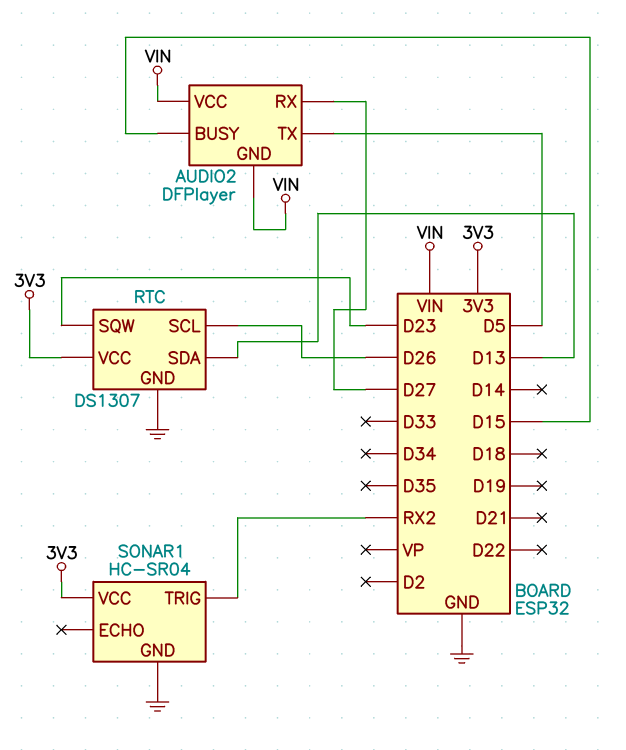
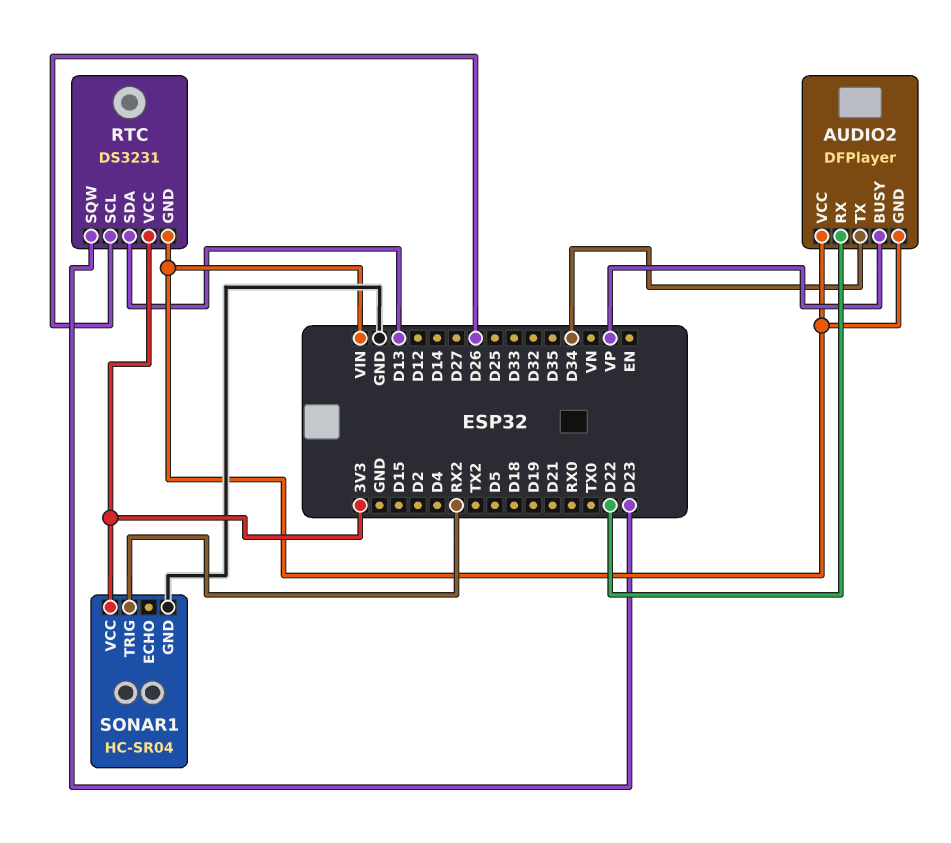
AUDIO2 pin BUSY: D15 -> VP
AUDIO2 pin RX: D27 -> D22
AUDIO2 pin TX: D5 -> D34
RTC: DS1307 -> DS3231
RTC pin GND: GND -> VIN

